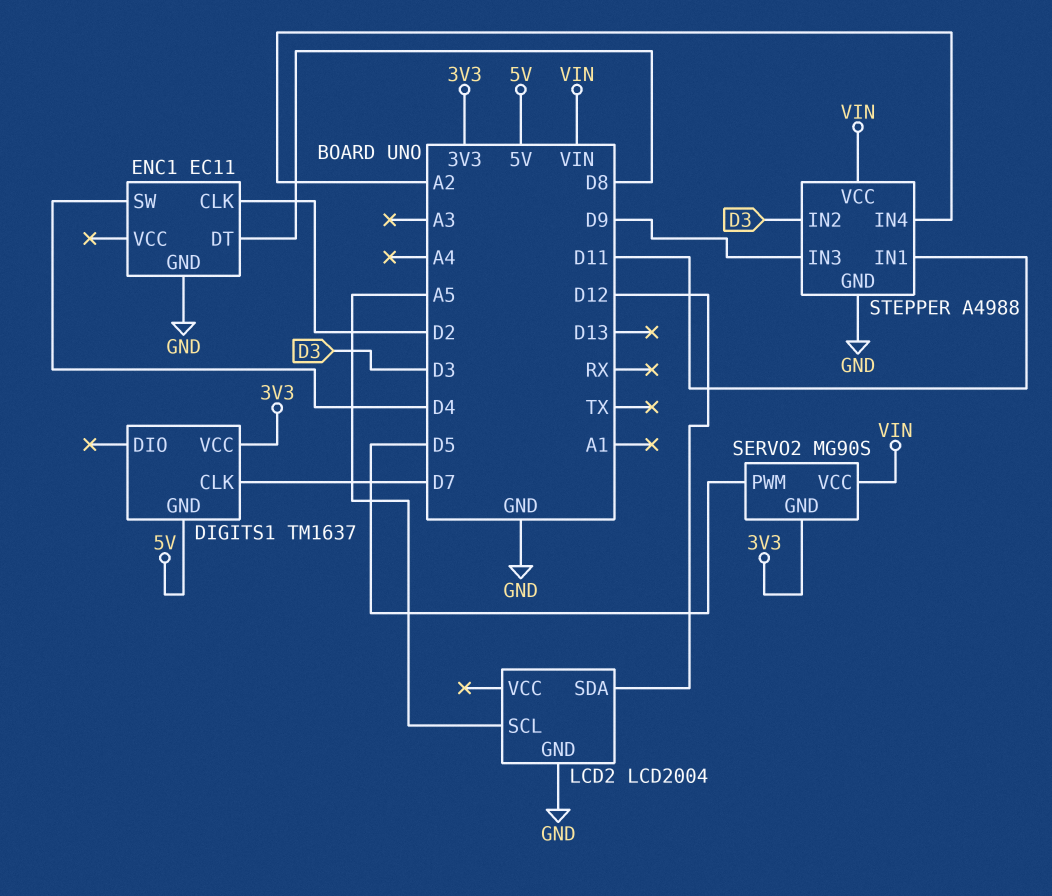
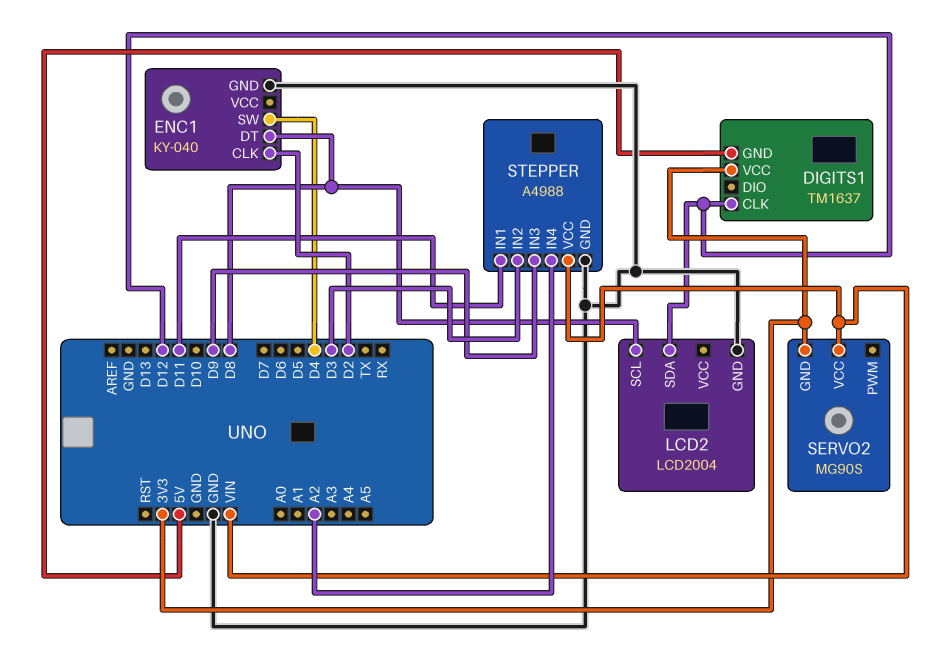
DIGITS1 pin CLK: D7 -> D12
ENC1: EC11 -> KY-040
LCD2 pin SCL: A5 -> D8
SERVO2 pin PWM: D5 -> none

